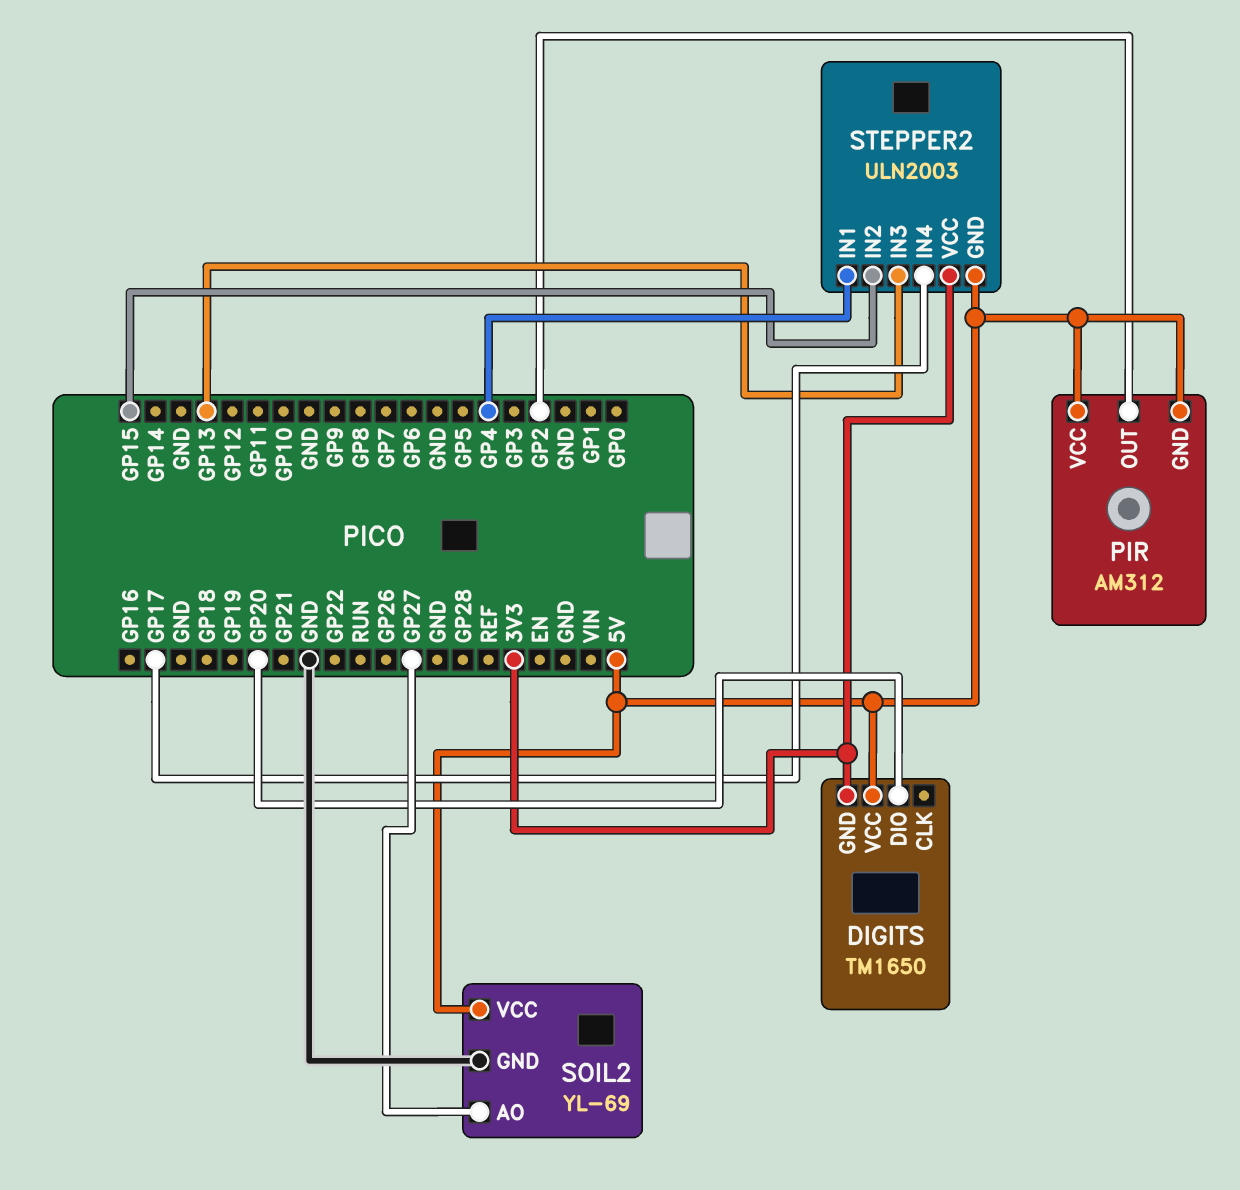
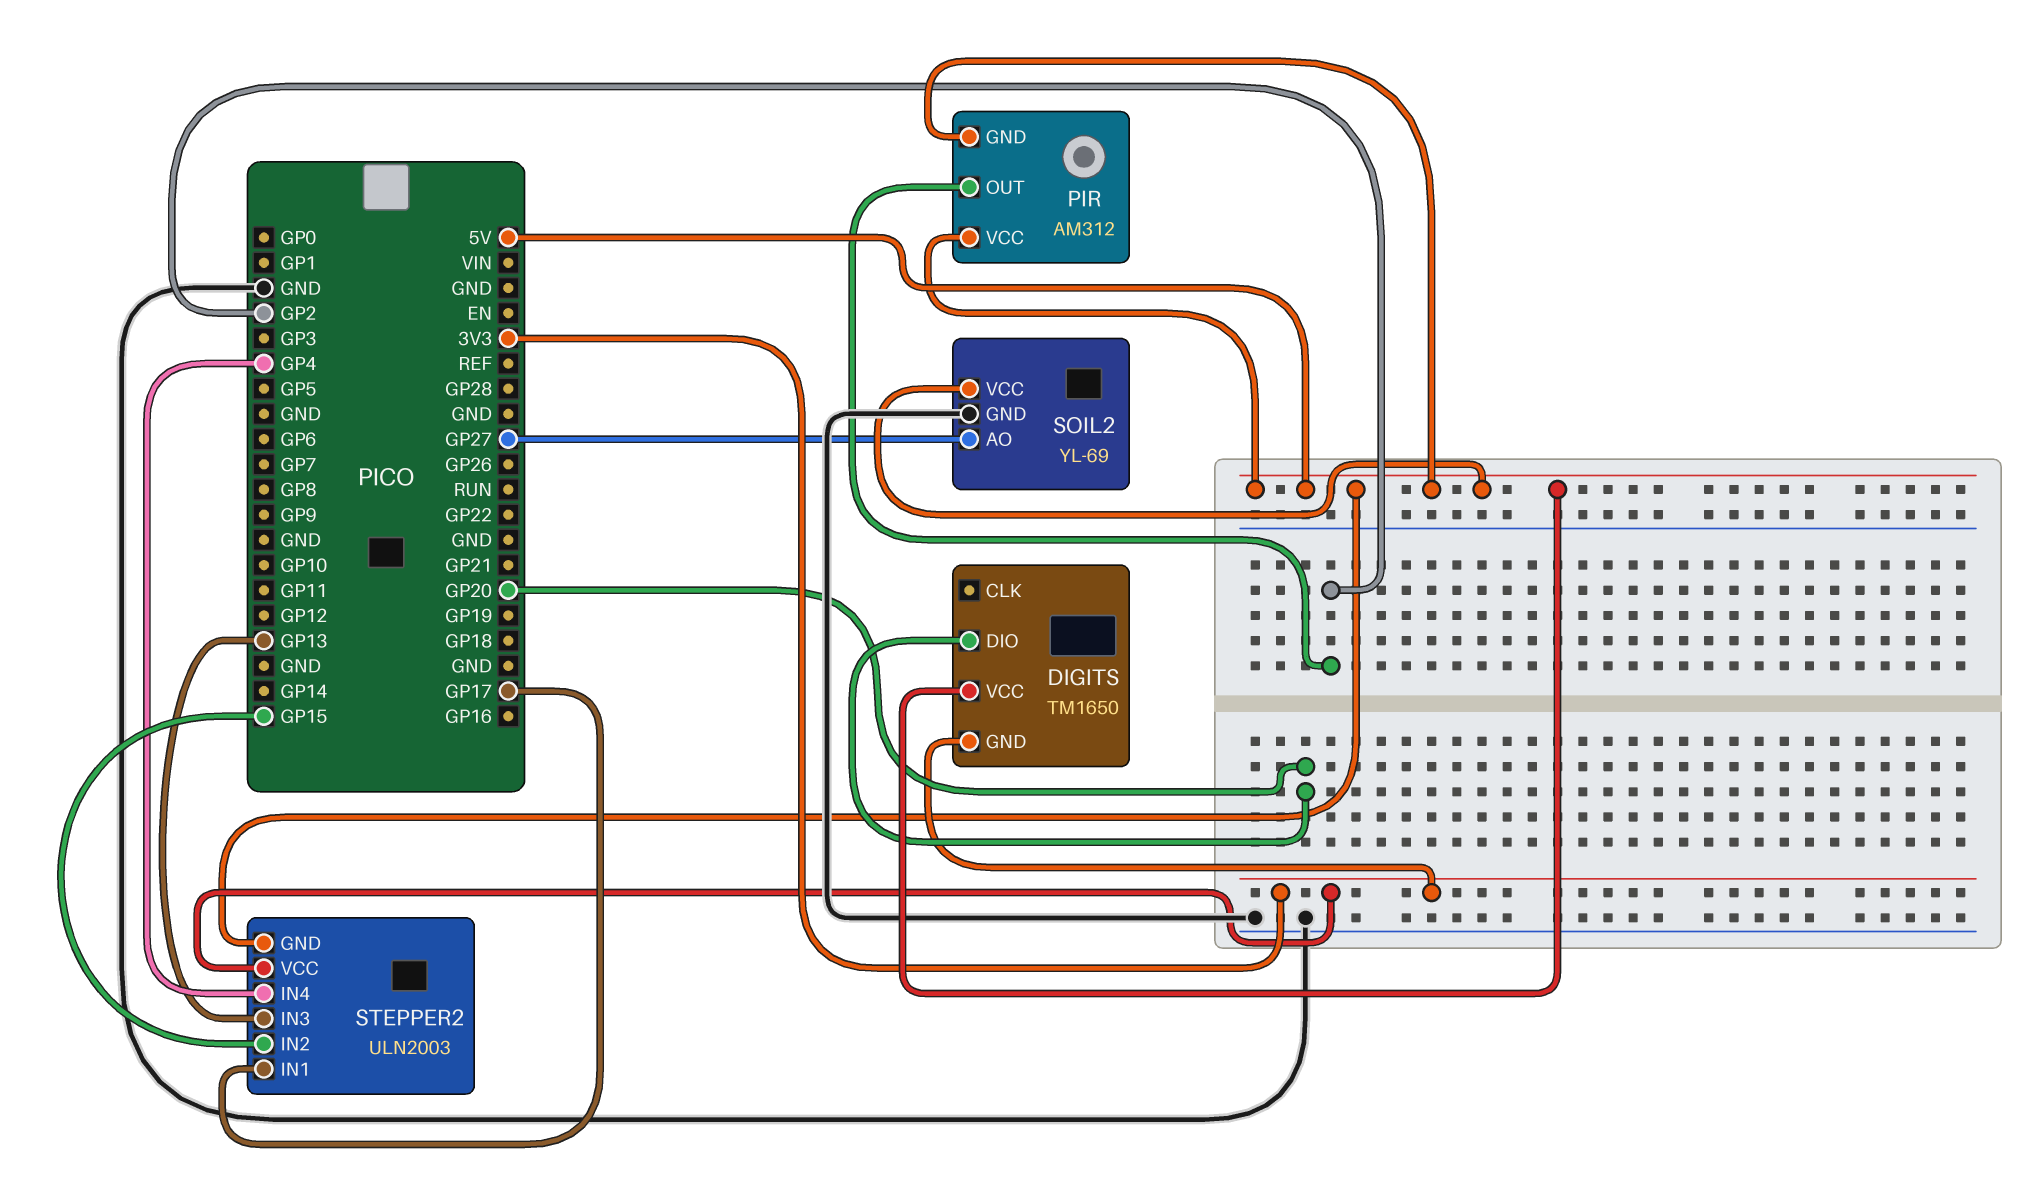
STEPPER2 pin IN1: GP4 -> GP17
STEPPER2 pin IN4: GP17 -> GP4

